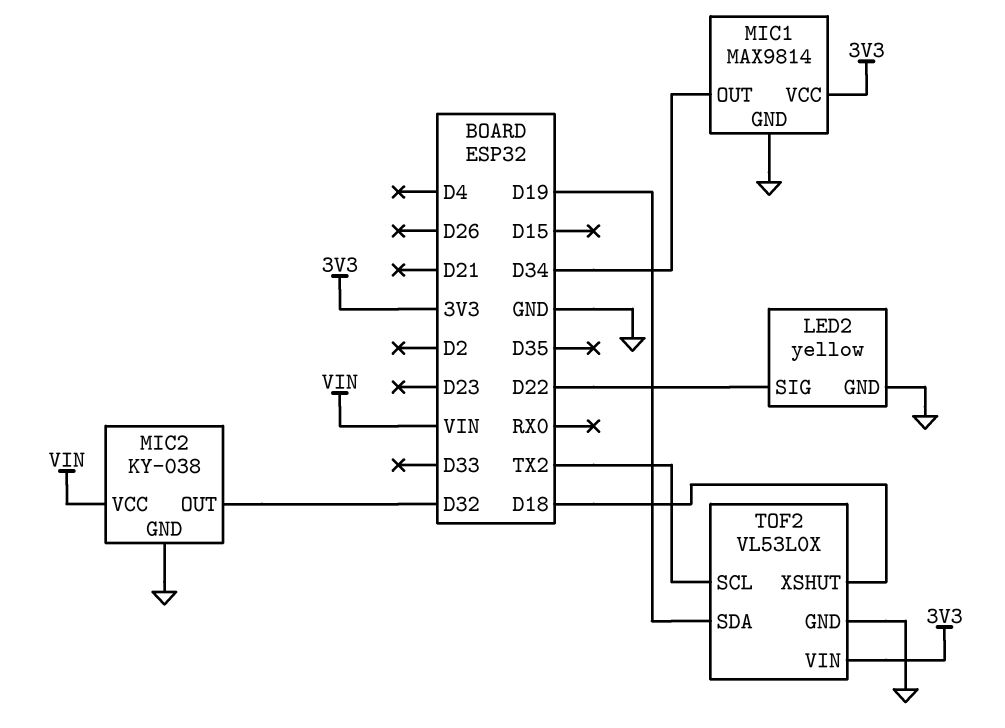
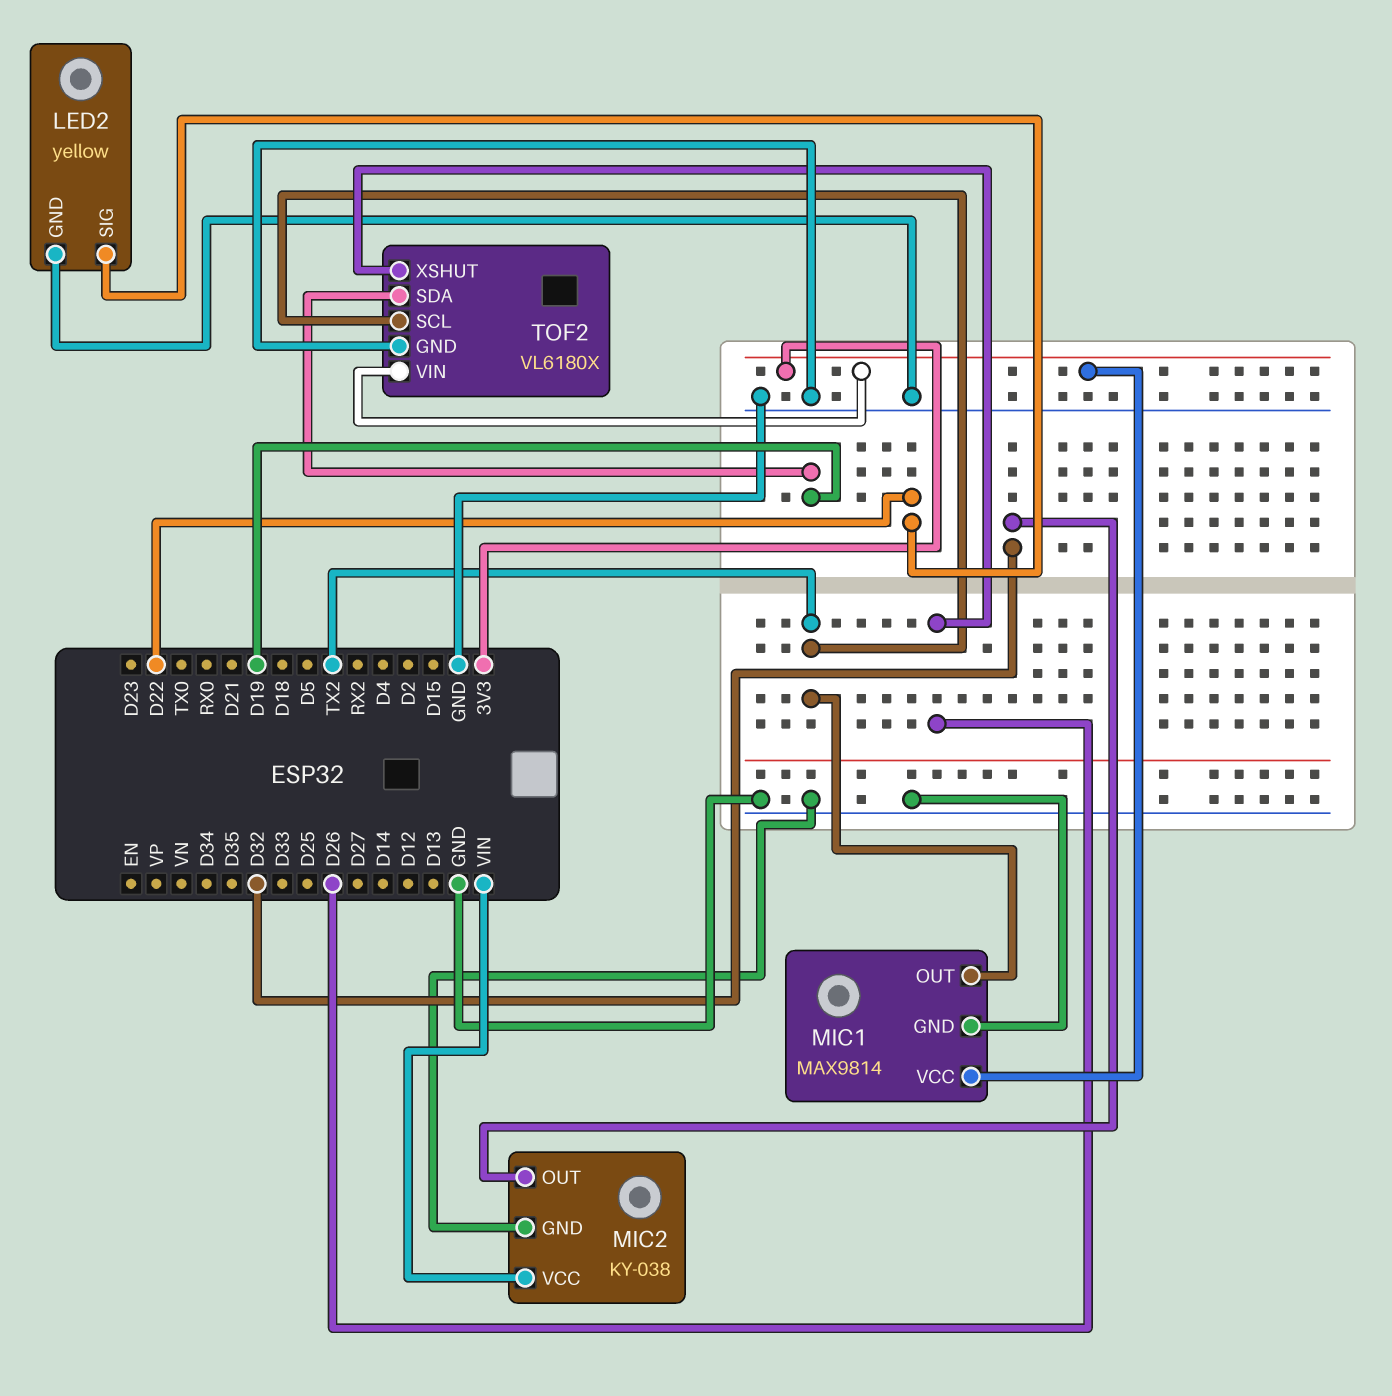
MIC1 pin OUT: D34 -> TX2
TOF2: VL53L0X -> VL6180X
TOF2 pin XSHUT: D18 -> D26

